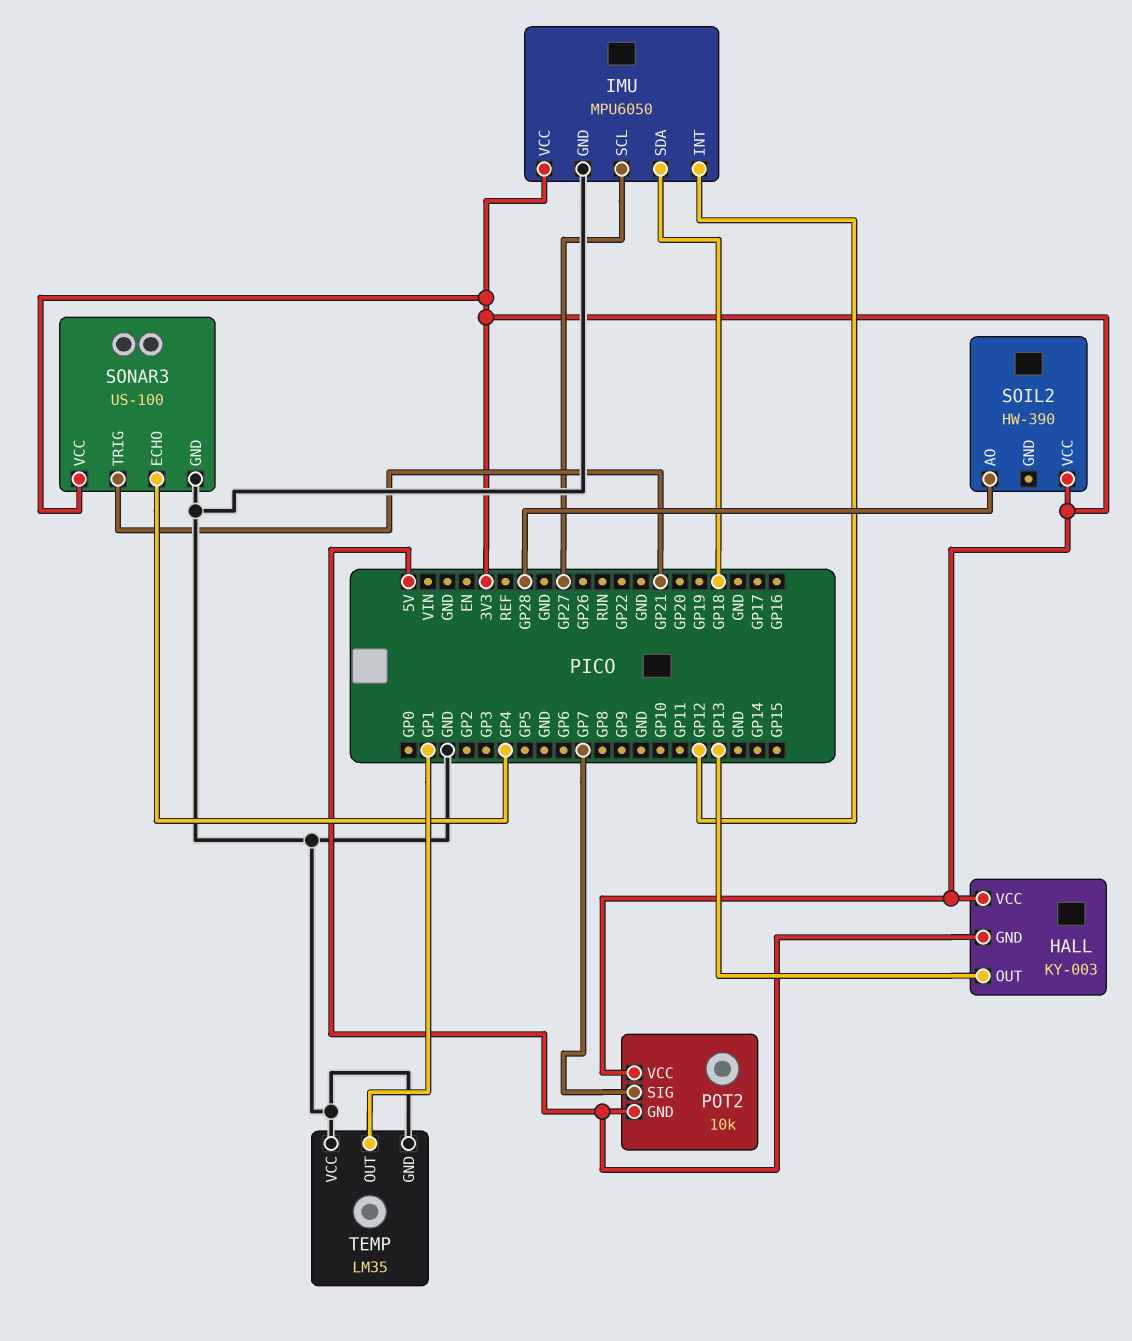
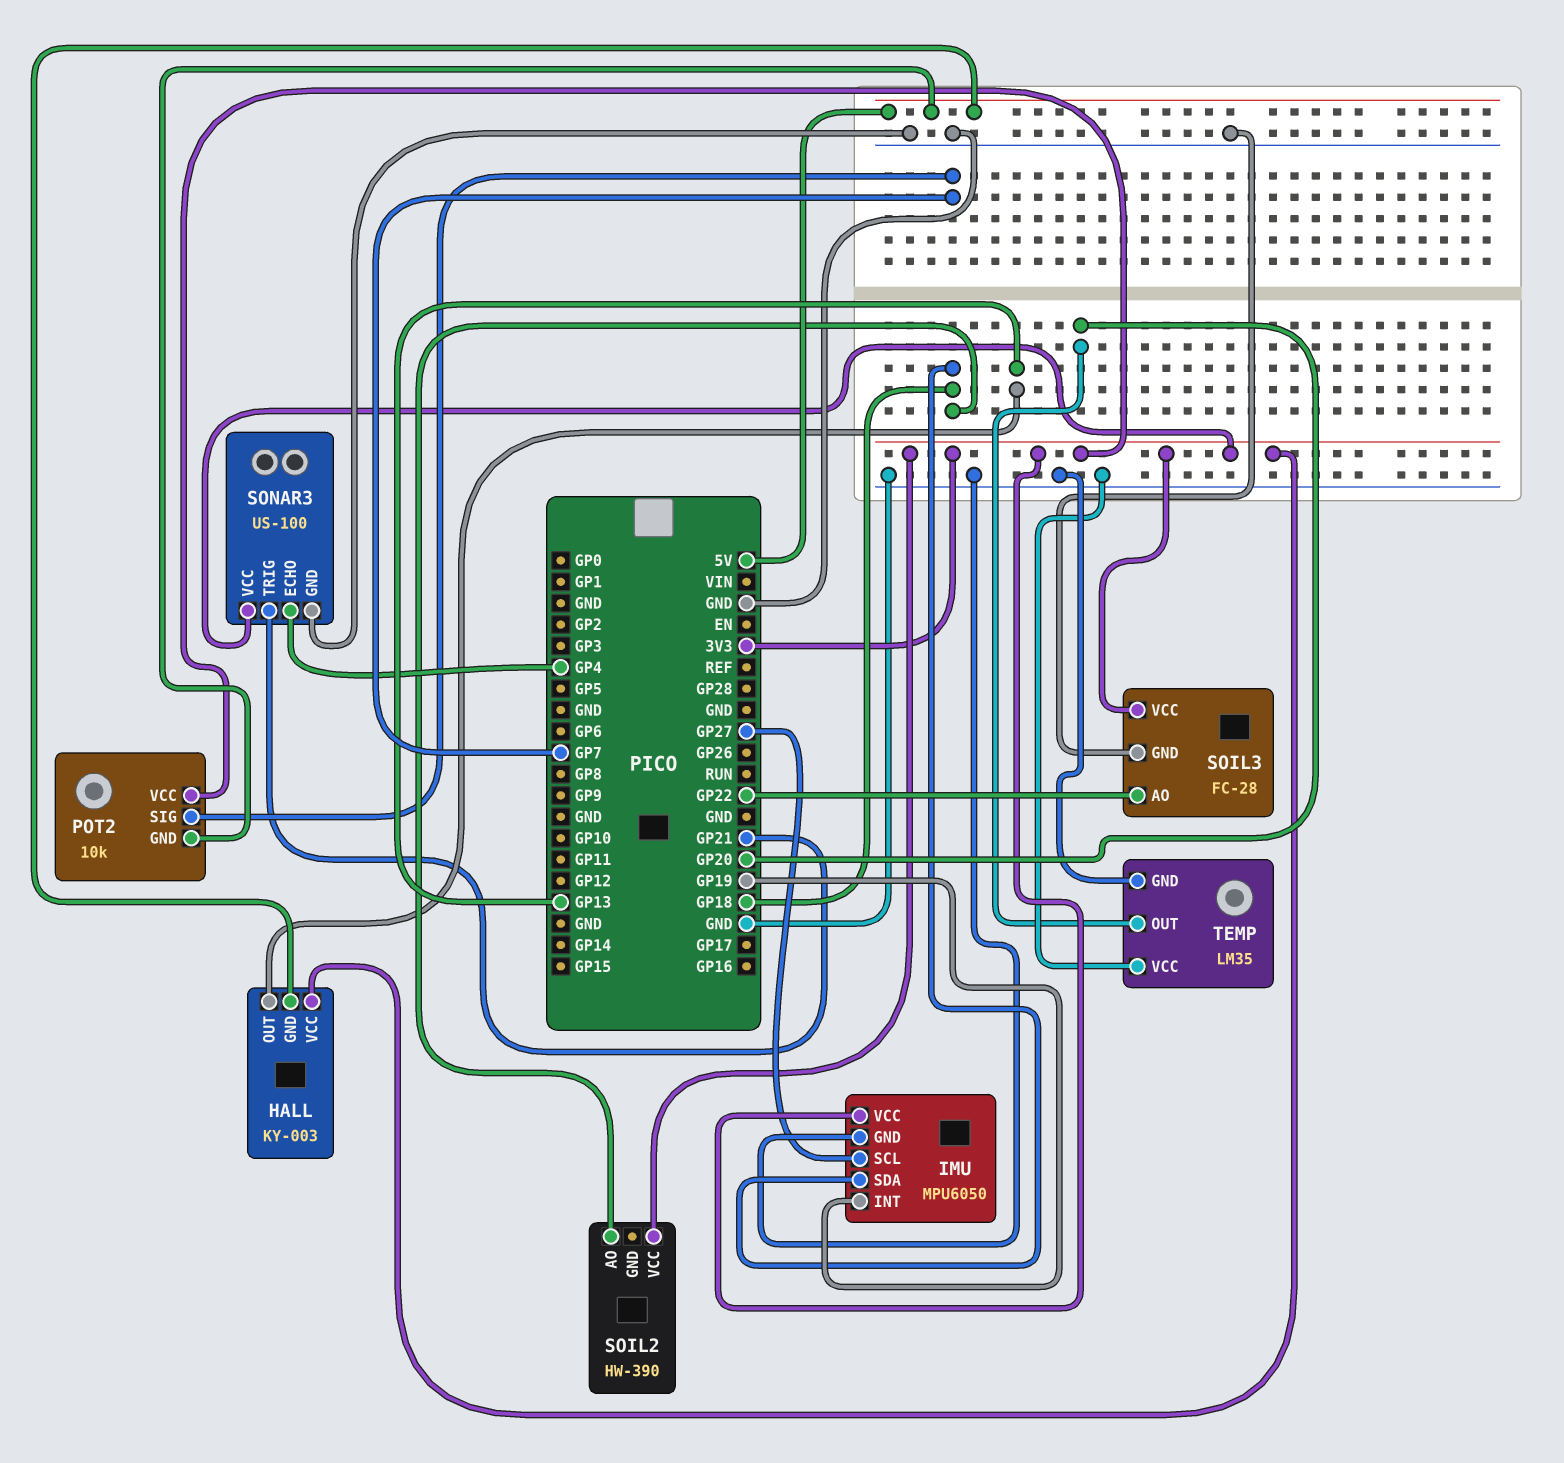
IMU pin INT: GP12 -> GP19
SOIL2 pin AO: GP28 -> GP18
SOIL3: none -> FC-28
SOIL3 pin AO: none -> GP22
SOIL3 pin GND: none -> GND
SOIL3 pin VCC: none -> 3V3
TEMP pin OUT: GP1 -> GP20

